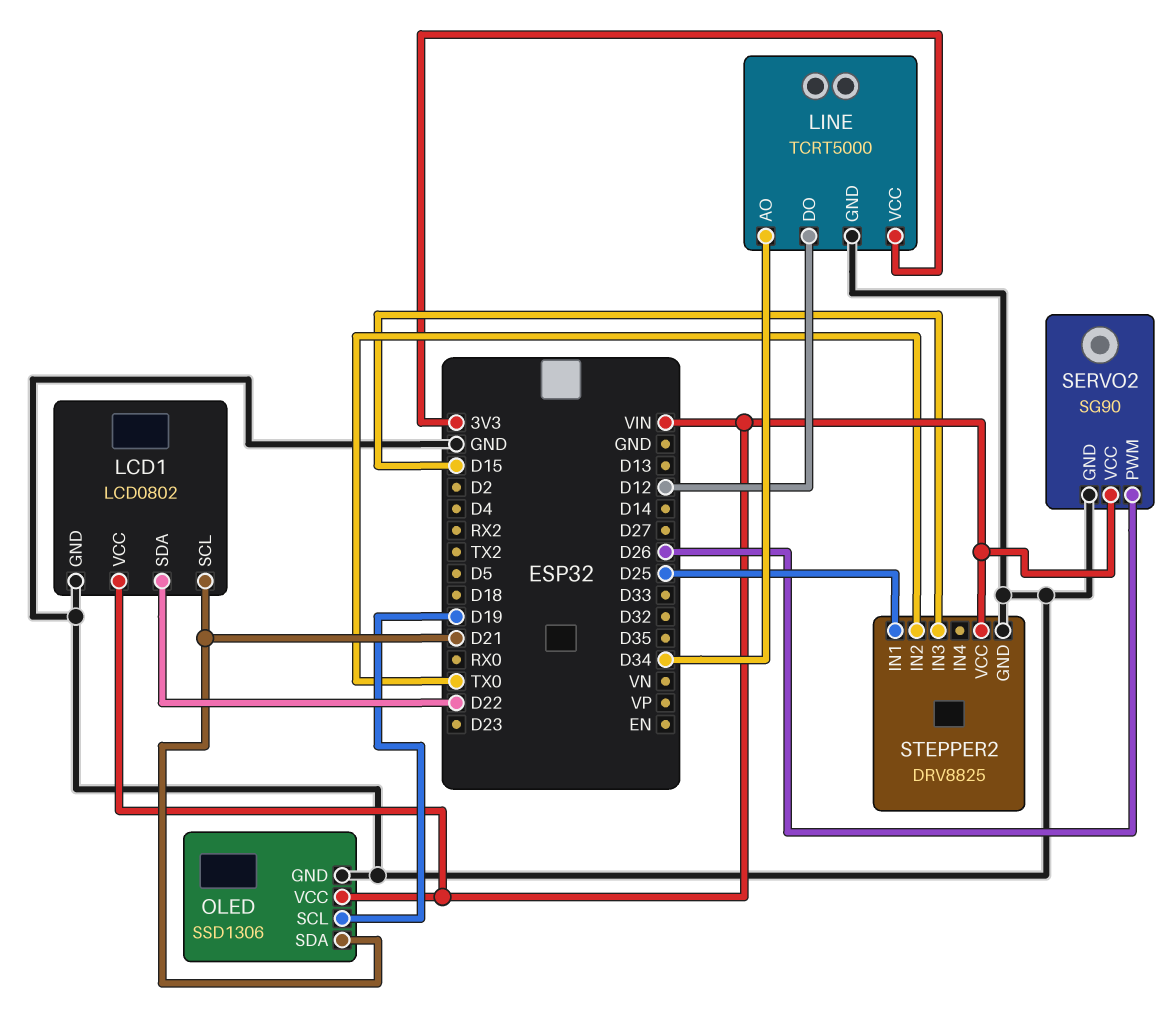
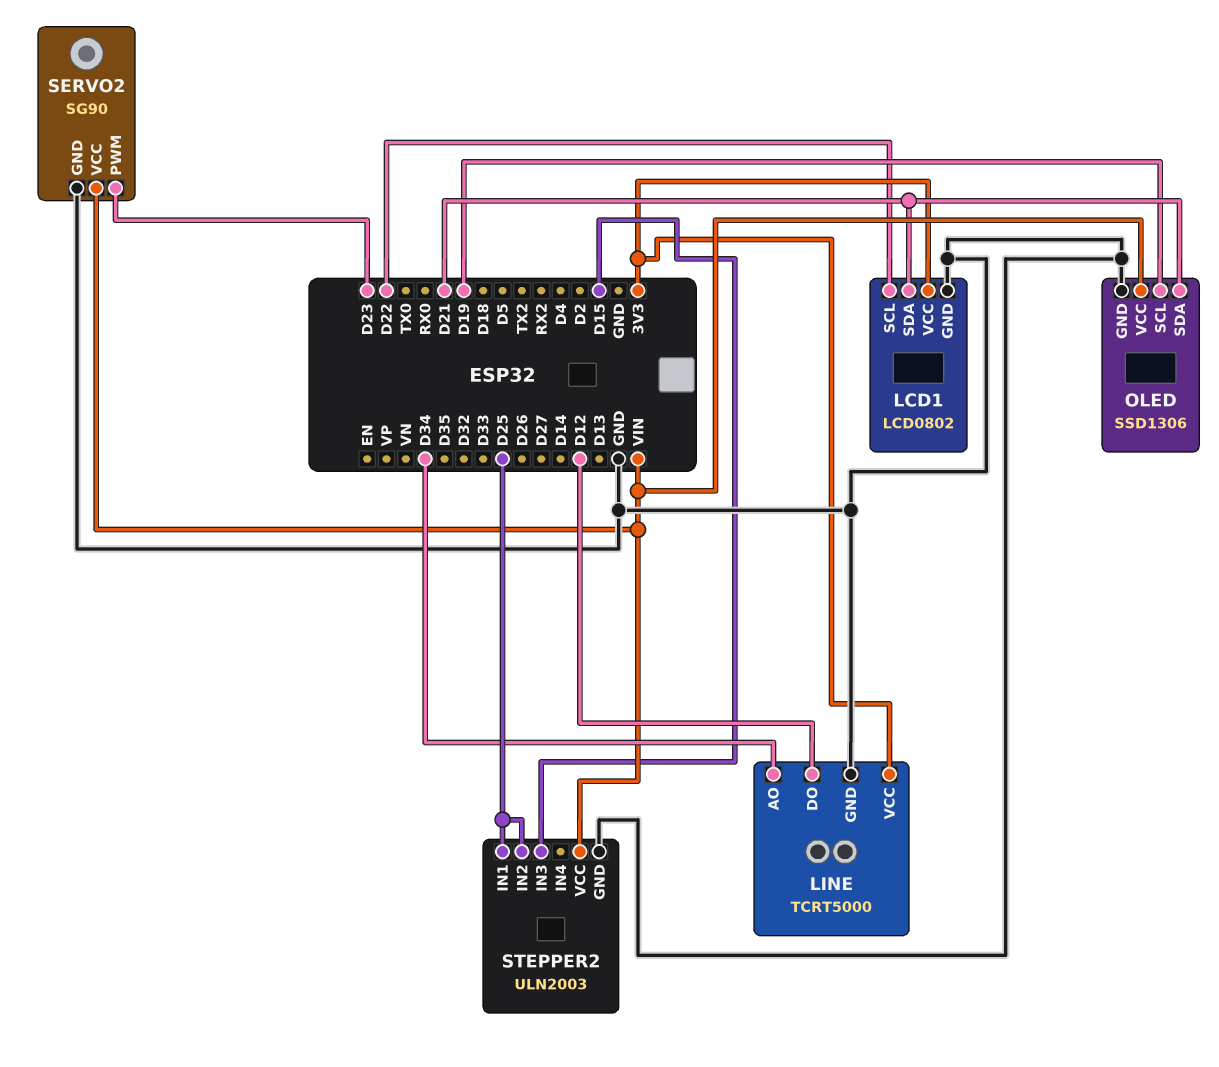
LCD1 pin SCL: D21 -> D22
LCD1 pin SDA: D22 -> D21
LCD1 pin VCC: VIN -> 3V3
SERVO2 pin PWM: D26 -> D23
STEPPER2: DRV8825 -> ULN2003
STEPPER2 pin IN2: TX0 -> D25

